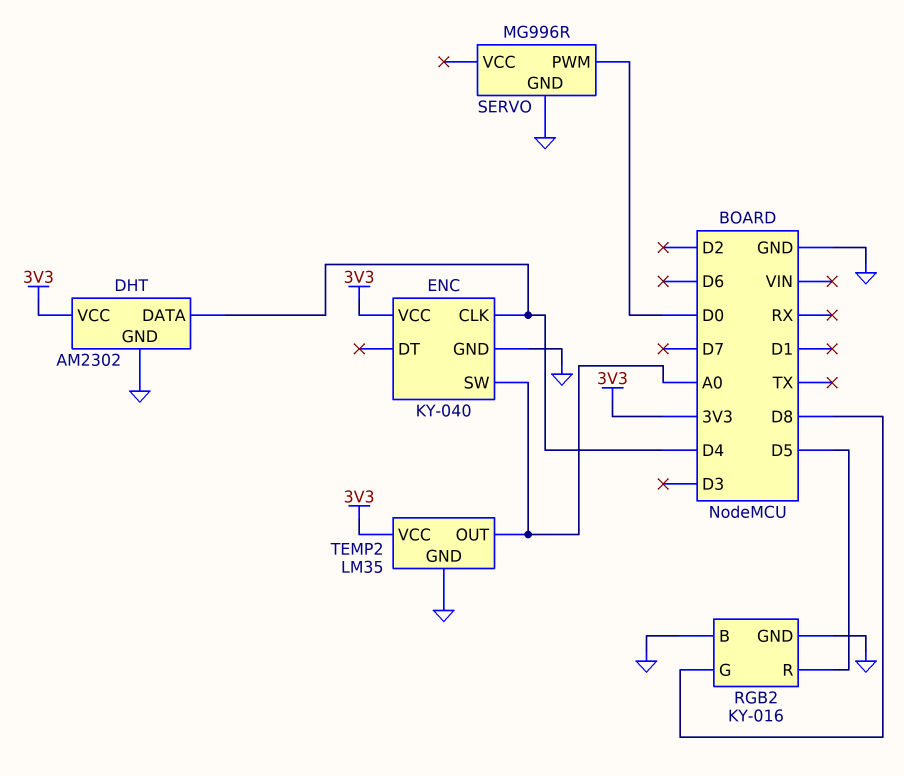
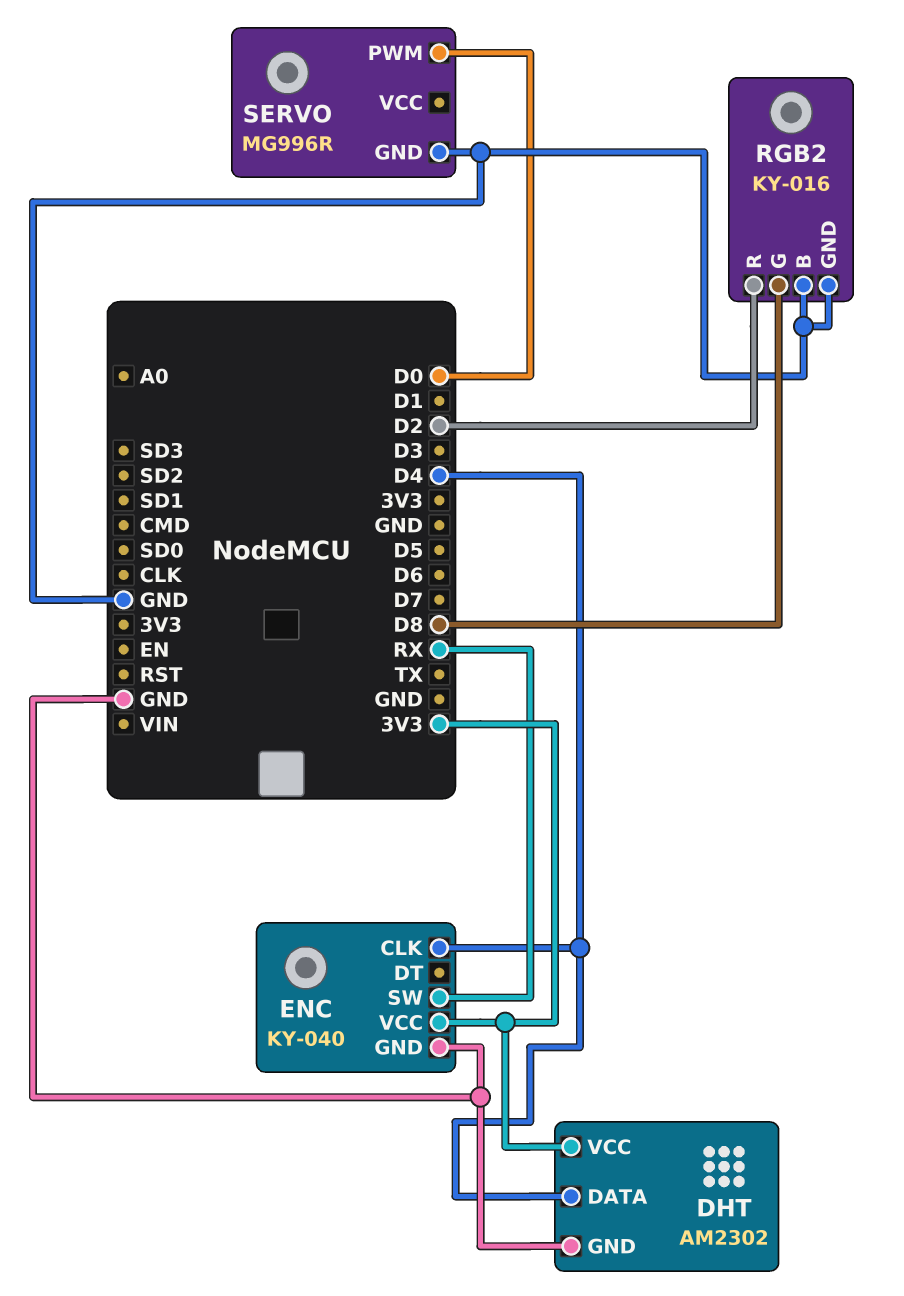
ENC pin SW: A0 -> RX
RGB2 pin R: D5 -> D2
TEMP2: LM35 -> none
TEMP2 pin GND: GND -> none
TEMP2 pin OUT: A0 -> none
TEMP2 pin VCC: 3V3 -> none

